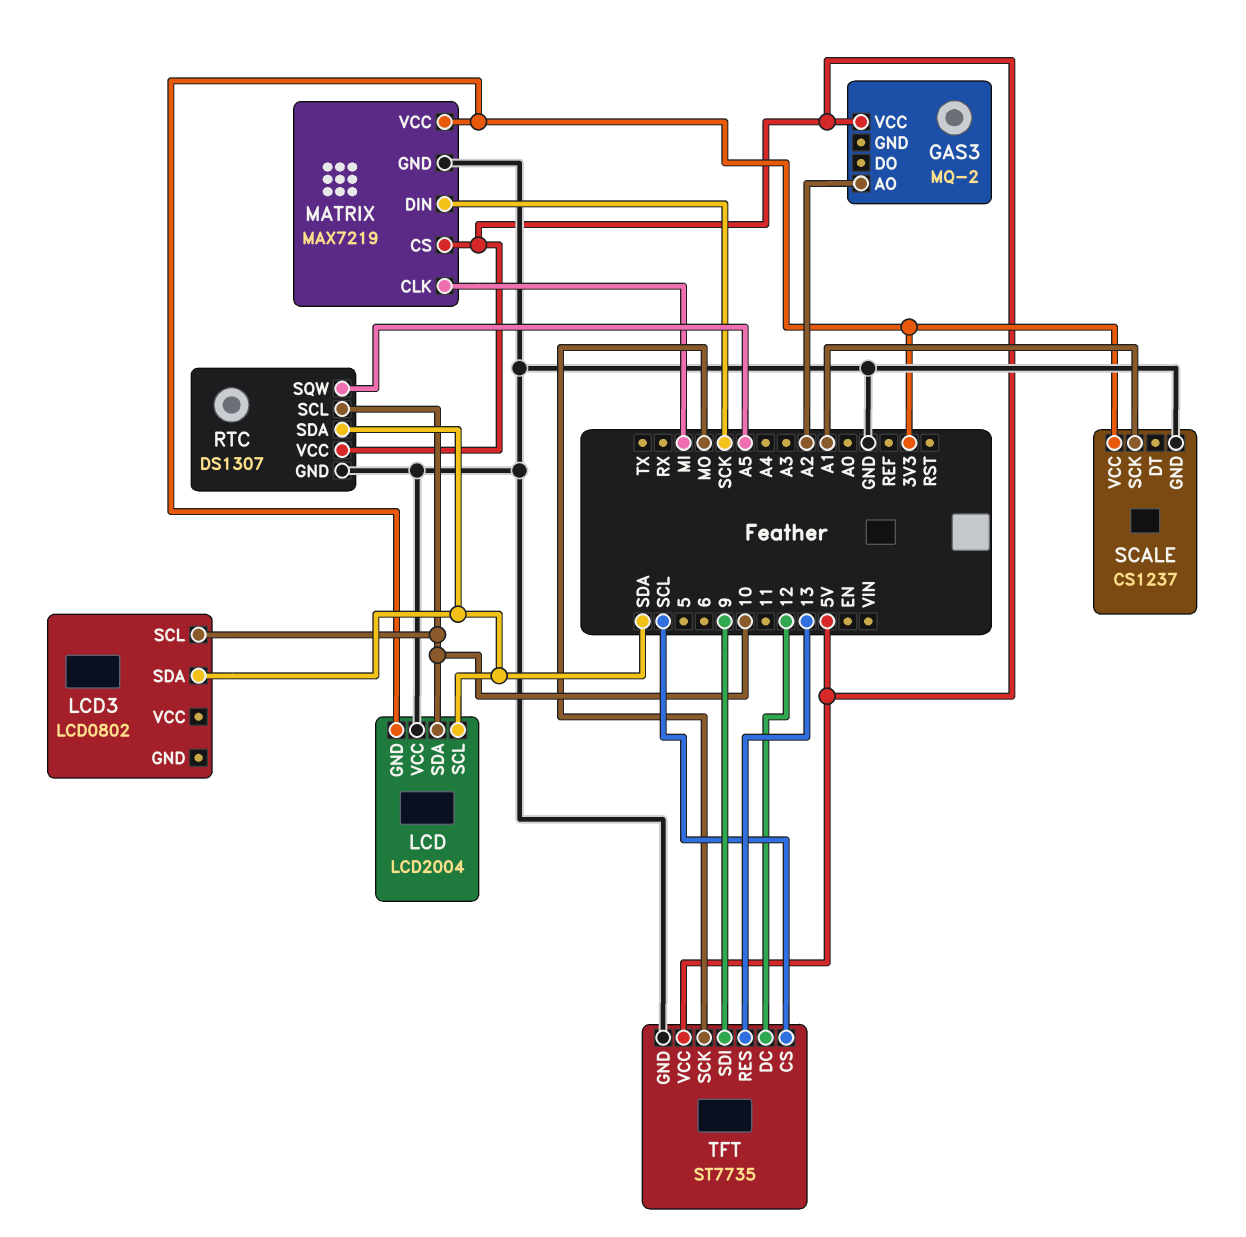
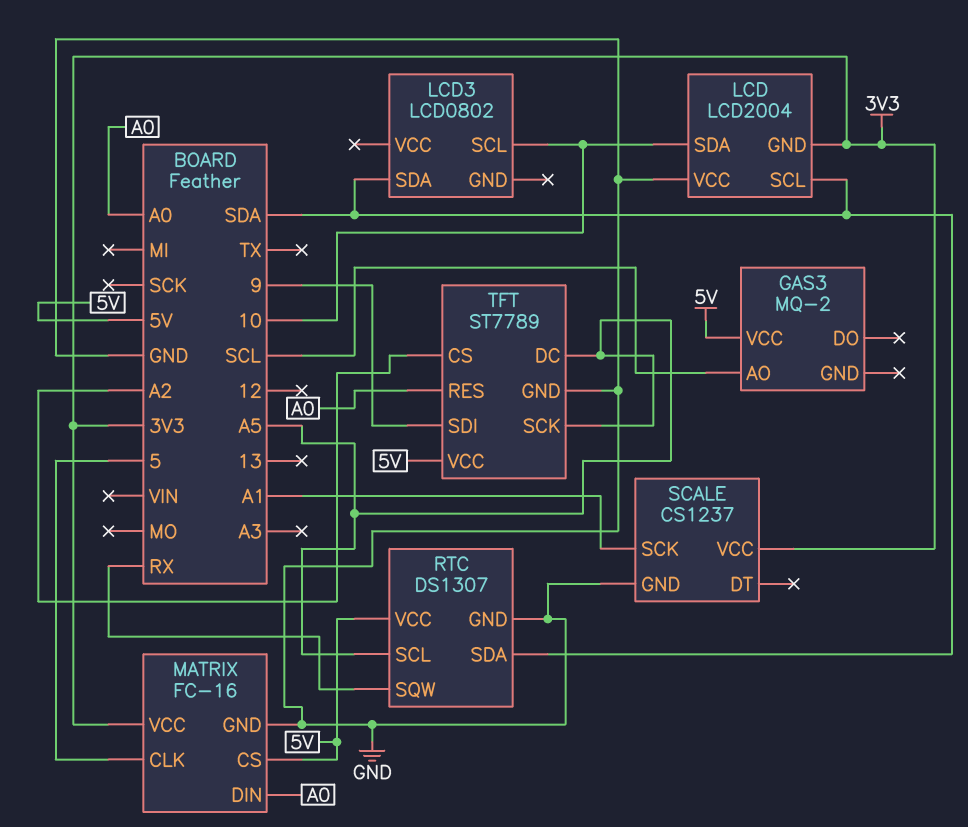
GAS3 pin AO: A2 -> SCL
MATRIX: MAX7219 -> FC-16
MATRIX pin CLK: MI -> 5
MATRIX pin DIN: SCK -> A0
RTC pin SCL: 10 -> A5
RTC pin SQW: A5 -> RX
TFT: ST7735 -> ST7789
TFT pin CS: SCL -> A2
TFT pin DC: 12 -> A5
TFT pin RES: 13 -> A0
TFT pin SCK: MO -> A5

